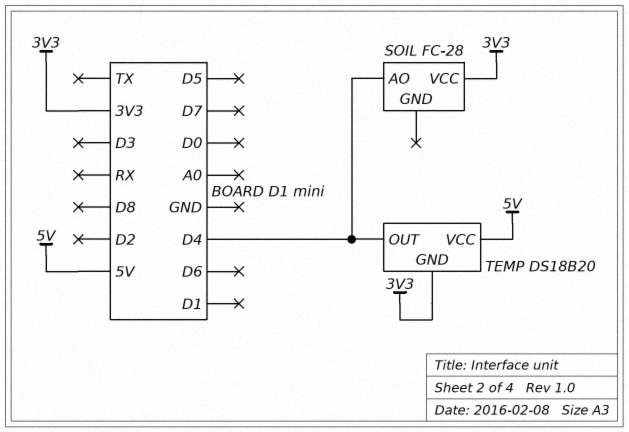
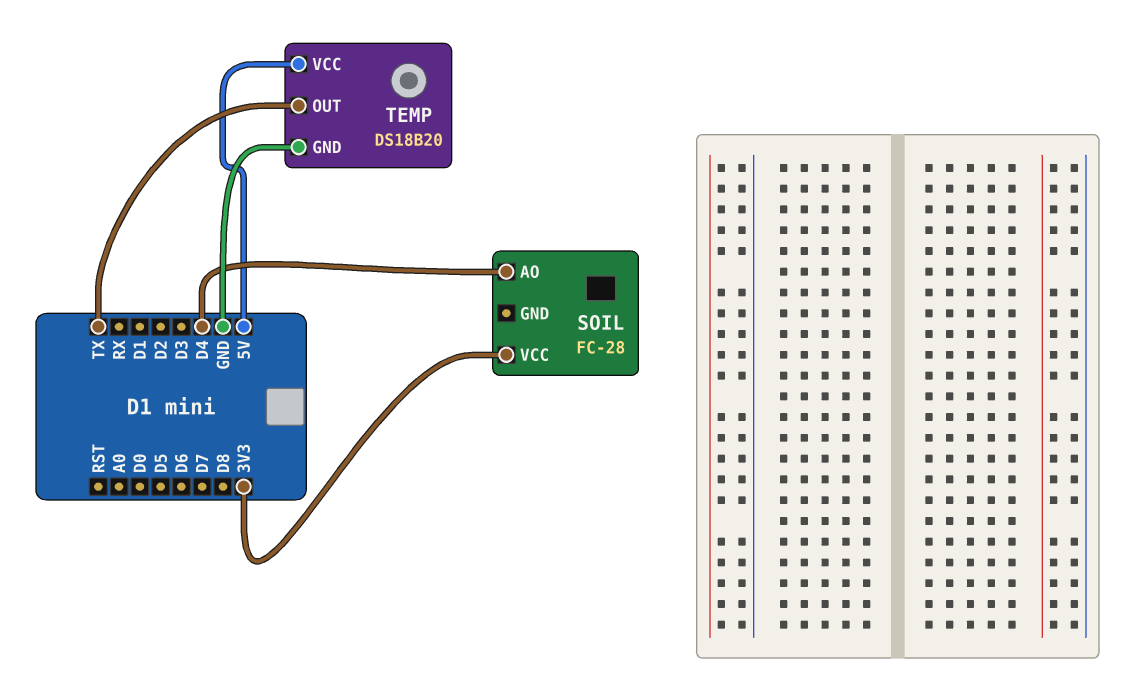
TEMP pin GND: 3V3 -> GND
TEMP pin OUT: D4 -> TX

